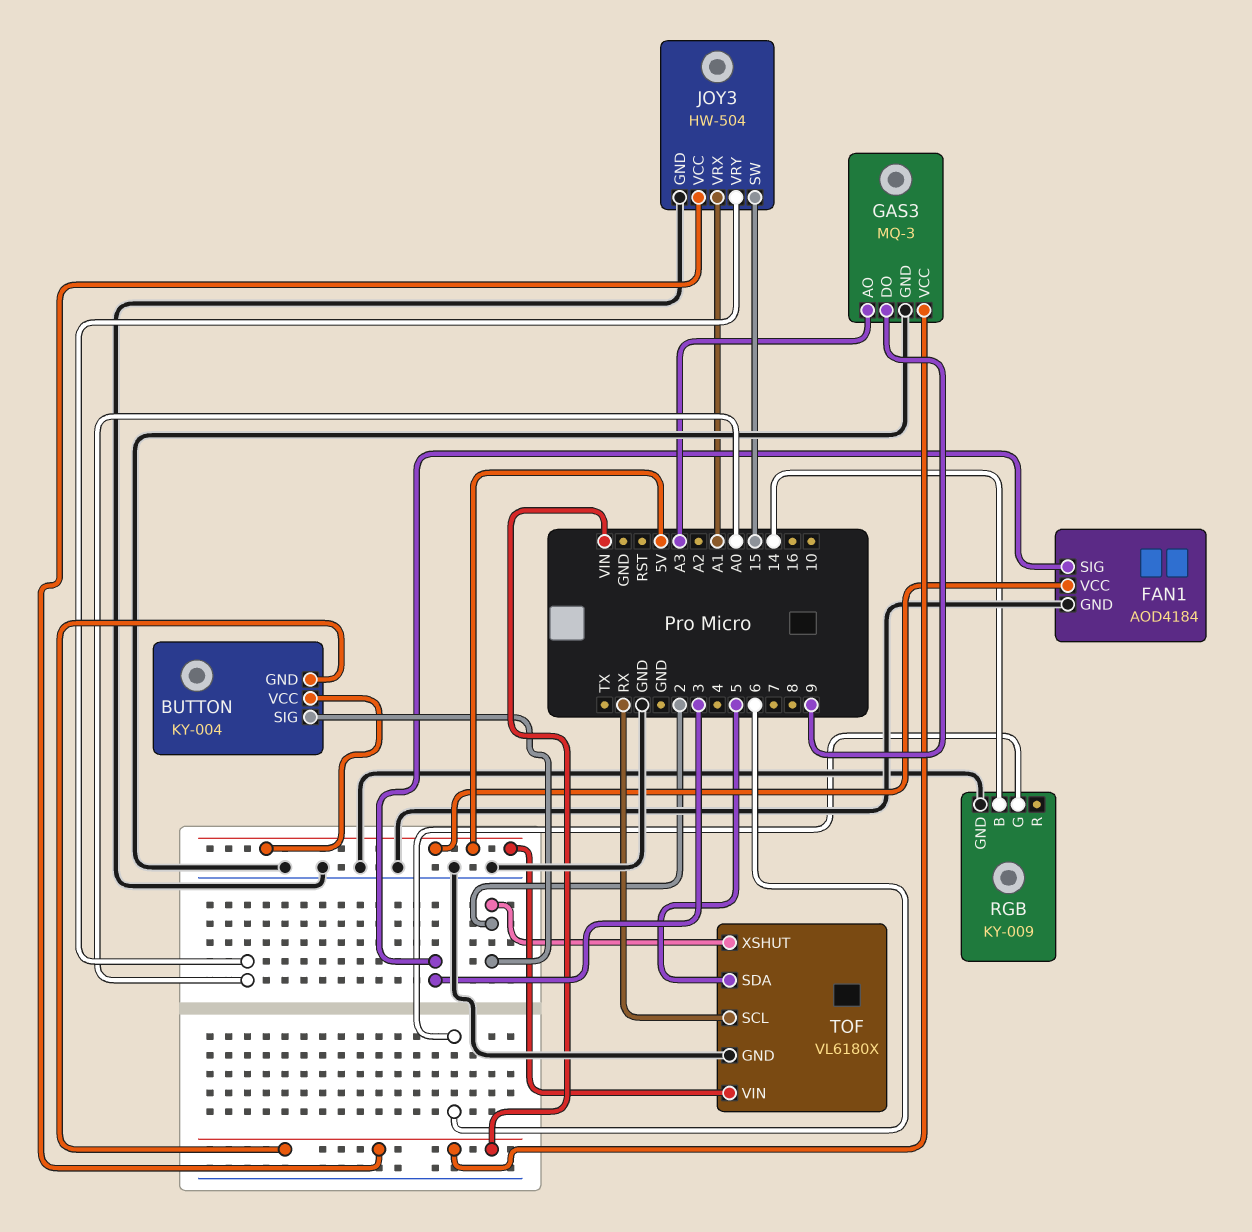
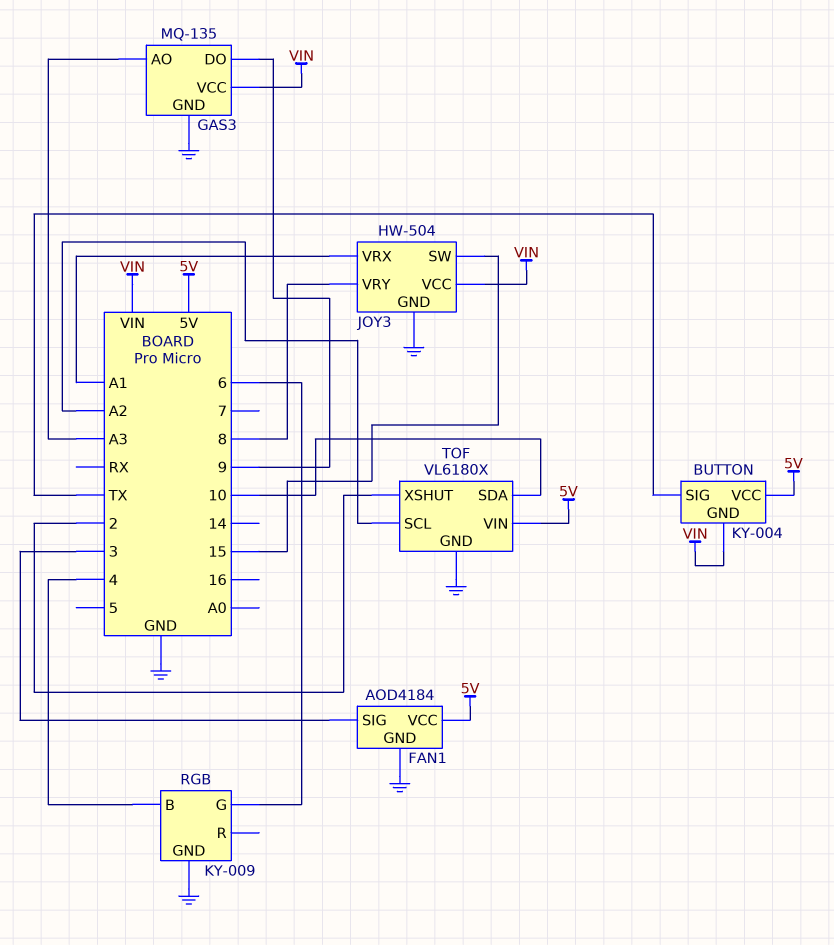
BUTTON pin SIG: 2 -> TX
GAS3: MQ-3 -> MQ-135
JOY3 pin VRY: A0 -> 8
RGB pin B: 14 -> 4
TOF pin SCL: RX -> A2
TOF pin SDA: 5 -> 10

